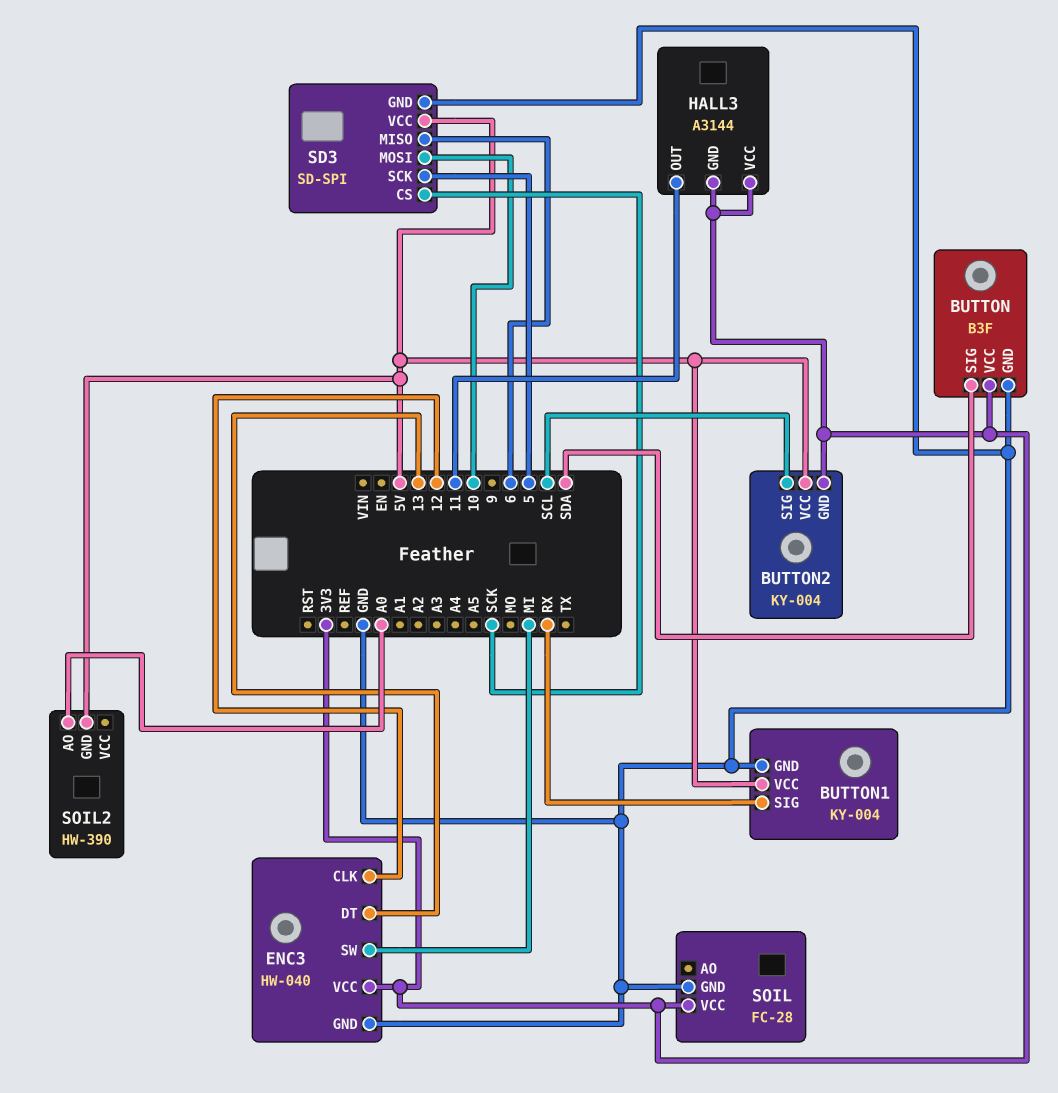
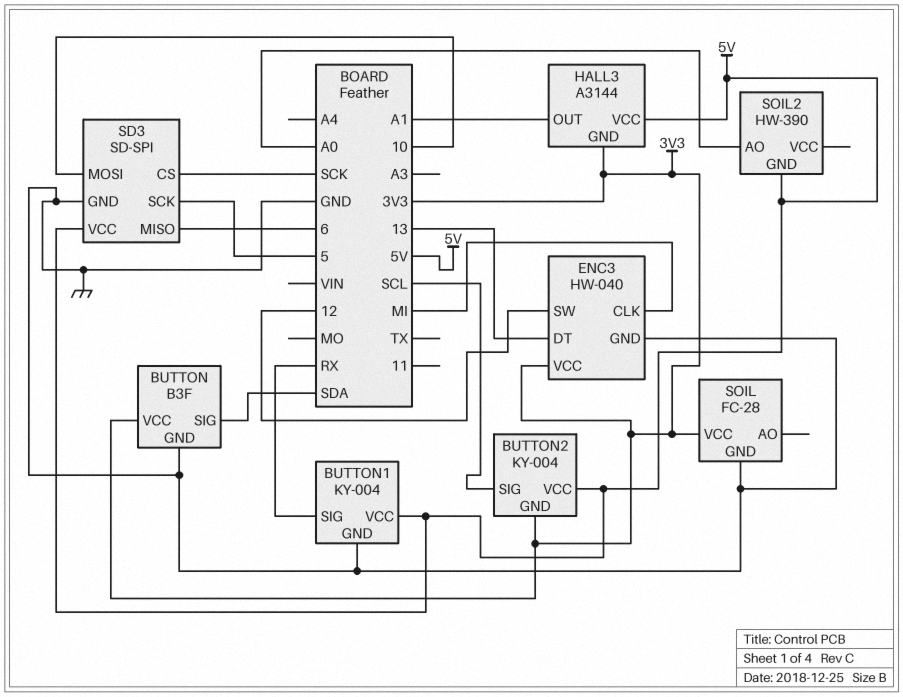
ENC3 pin CLK: 12 -> MI
ENC3 pin SW: MI -> 12
HALL3 pin OUT: 11 -> A1
HALL3 pin VCC: 3V3 -> 5V

